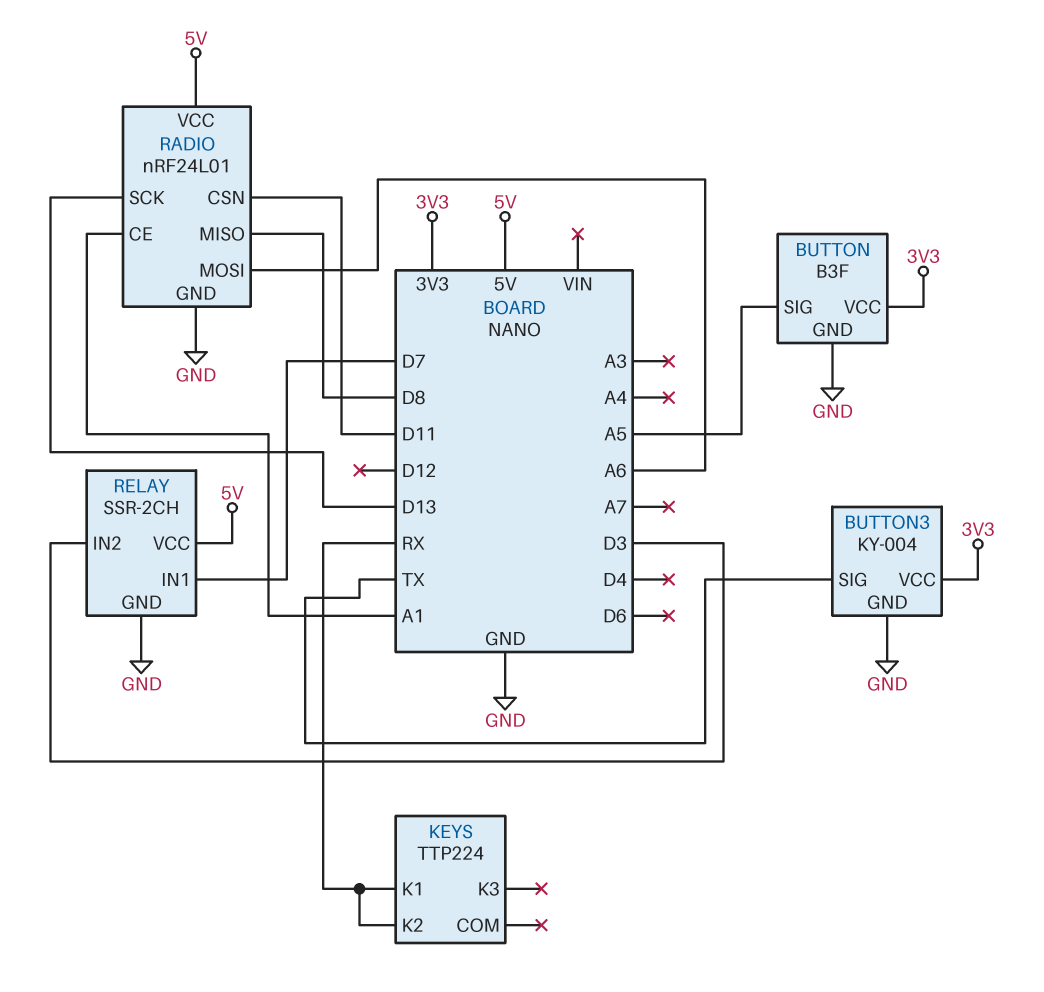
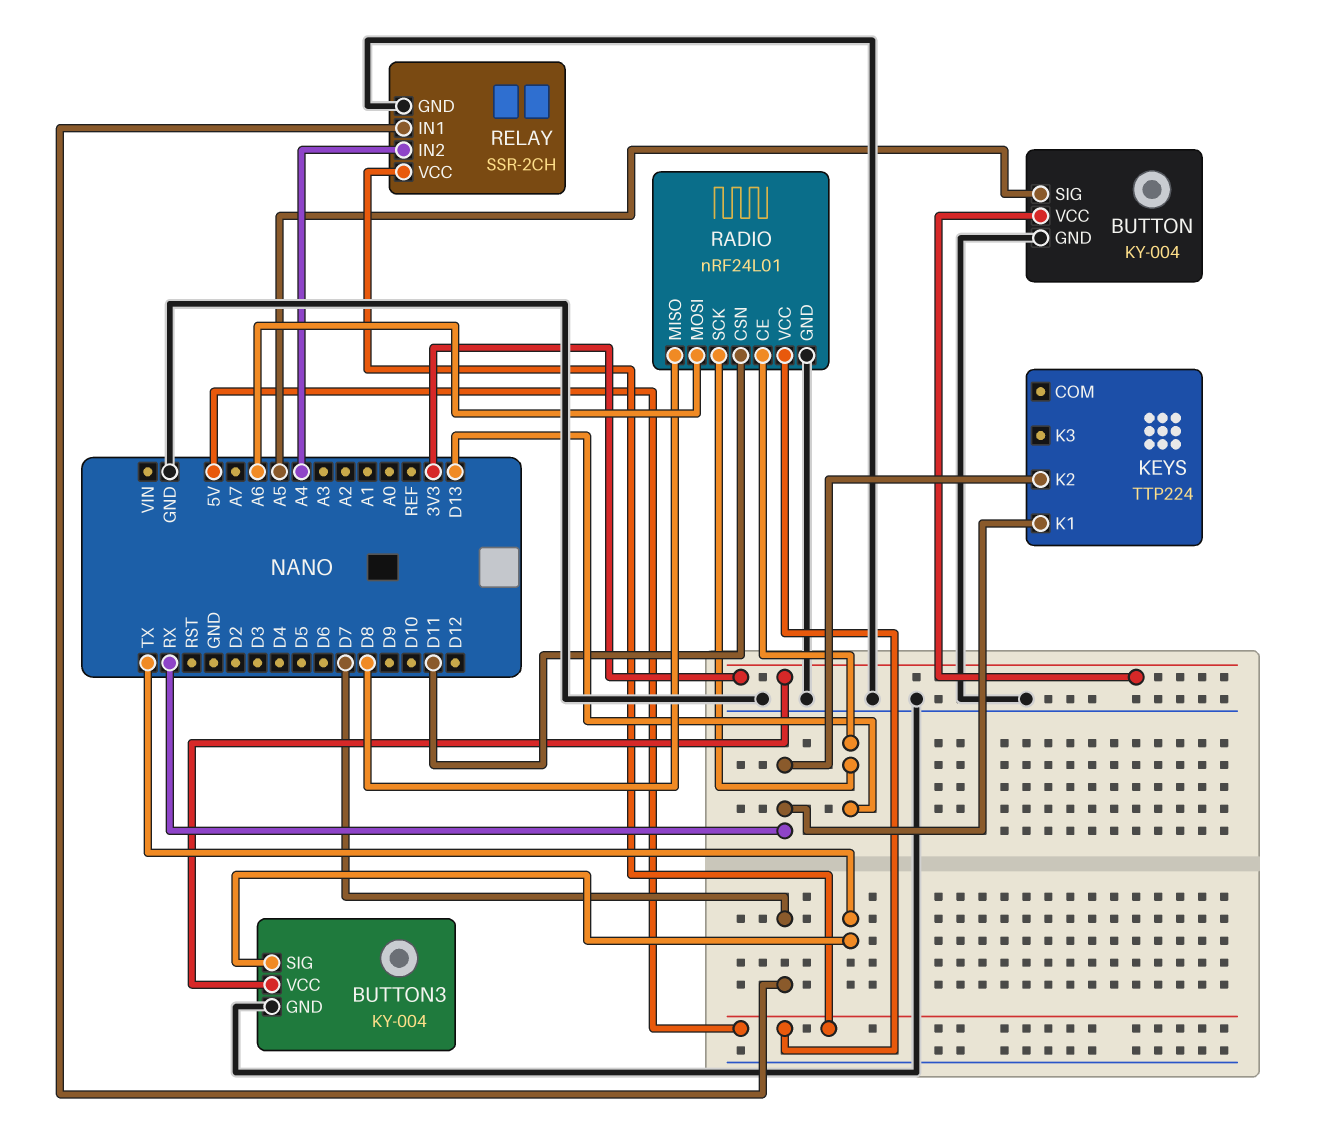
BUTTON: B3F -> KY-004
RADIO pin CE: A1 -> D13
RELAY pin IN2: D3 -> A4

